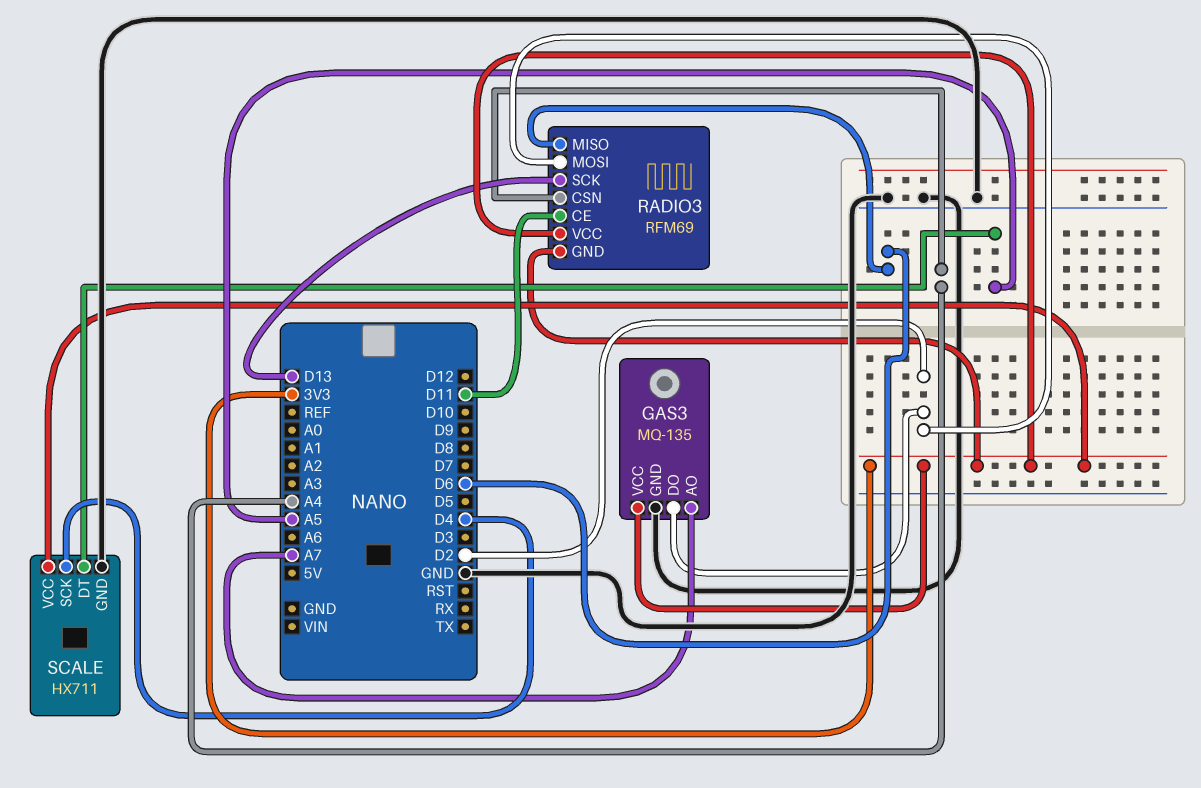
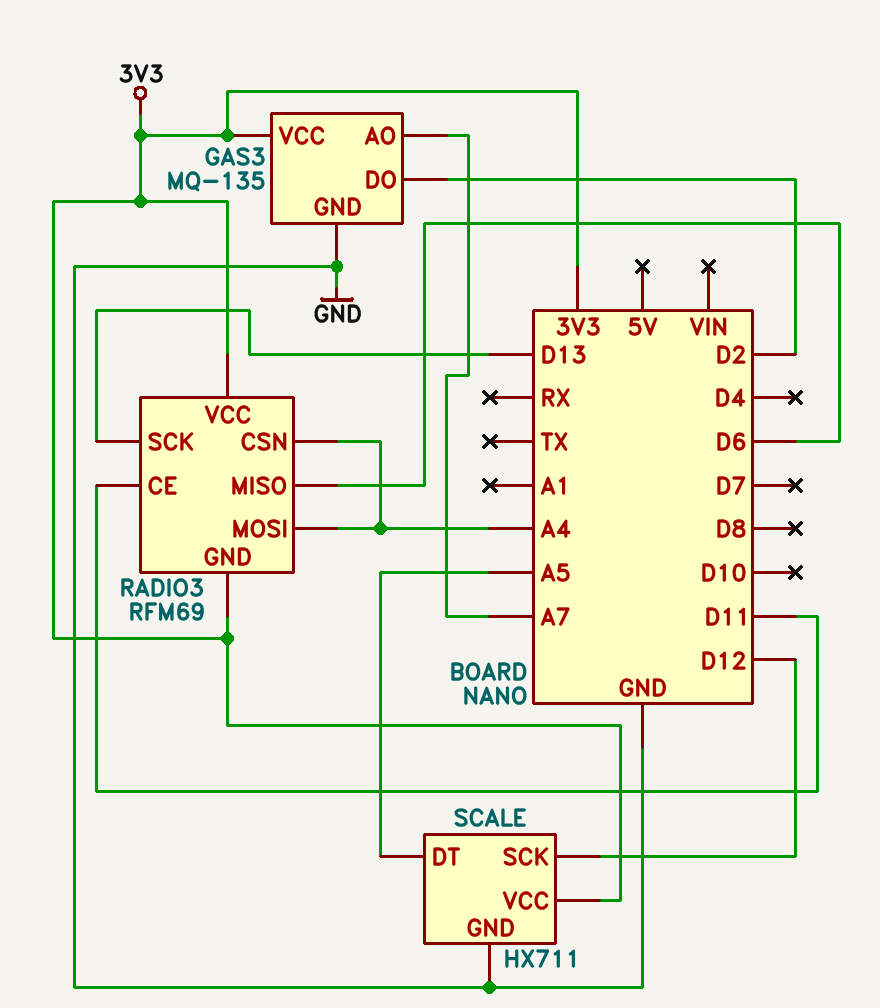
RADIO3 pin MOSI: D2 -> A4
SCALE pin SCK: D4 -> D12

